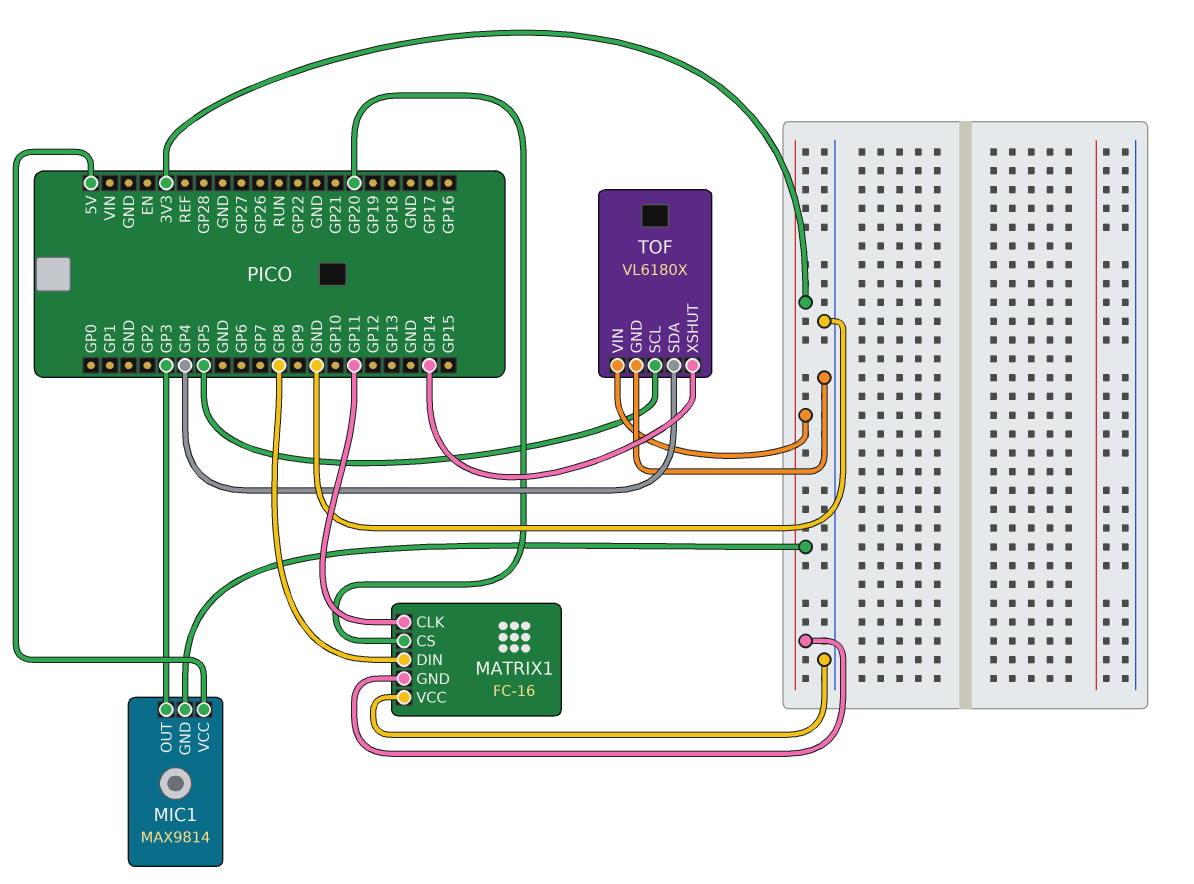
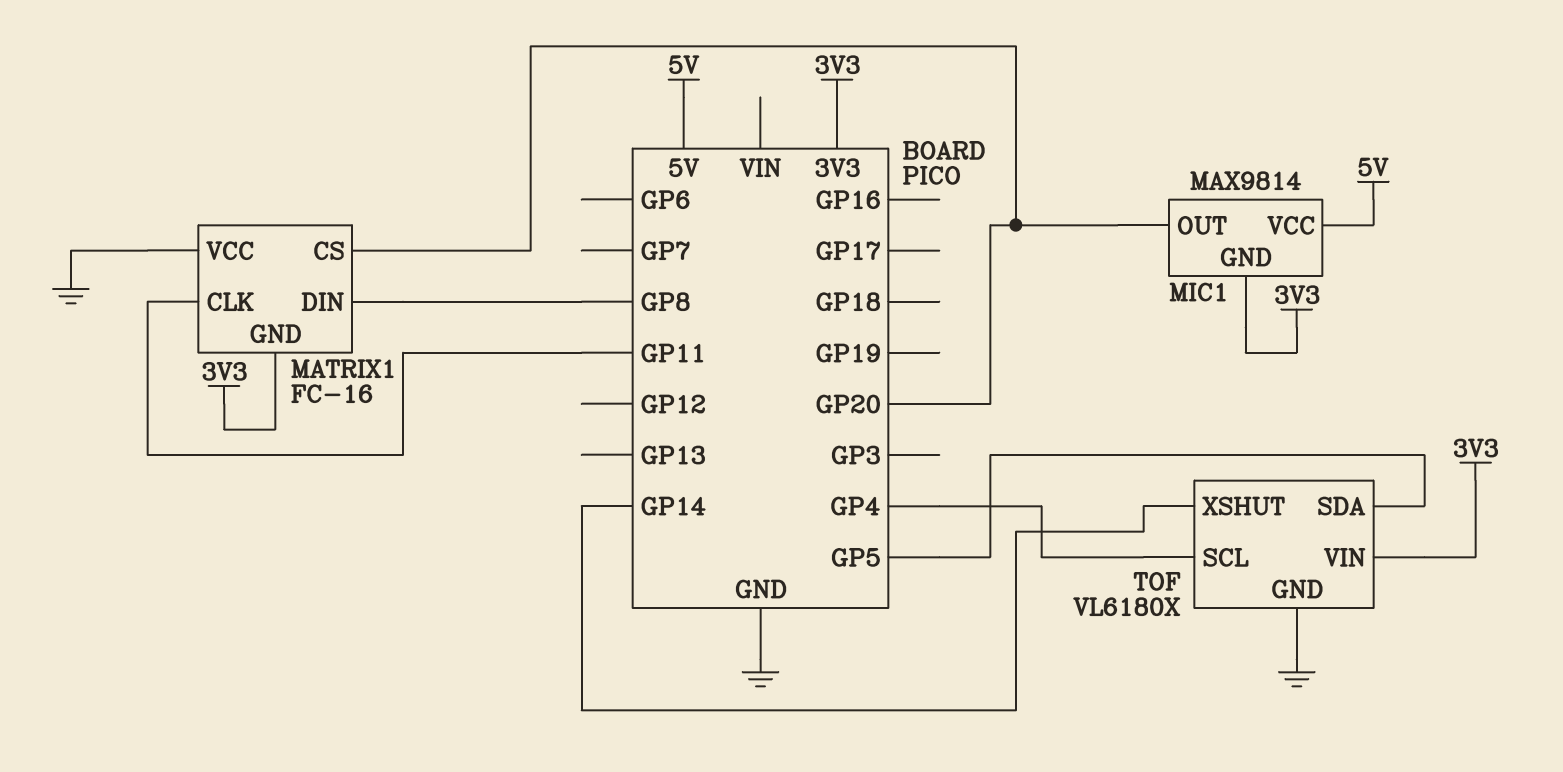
MIC1 pin OUT: GP3 -> GP20
TOF pin SCL: GP5 -> GP4
TOF pin SDA: GP4 -> GP5

